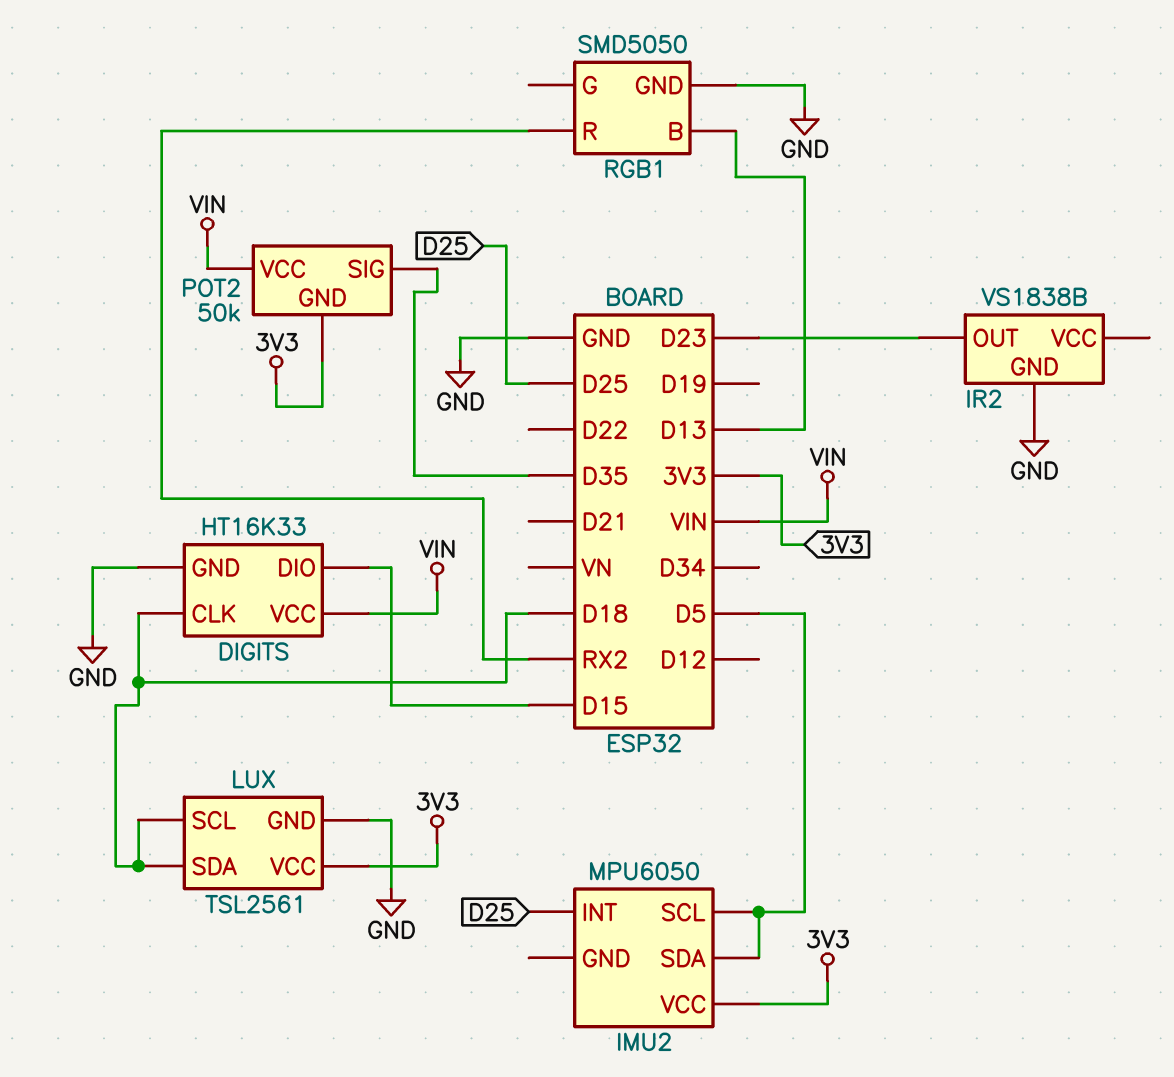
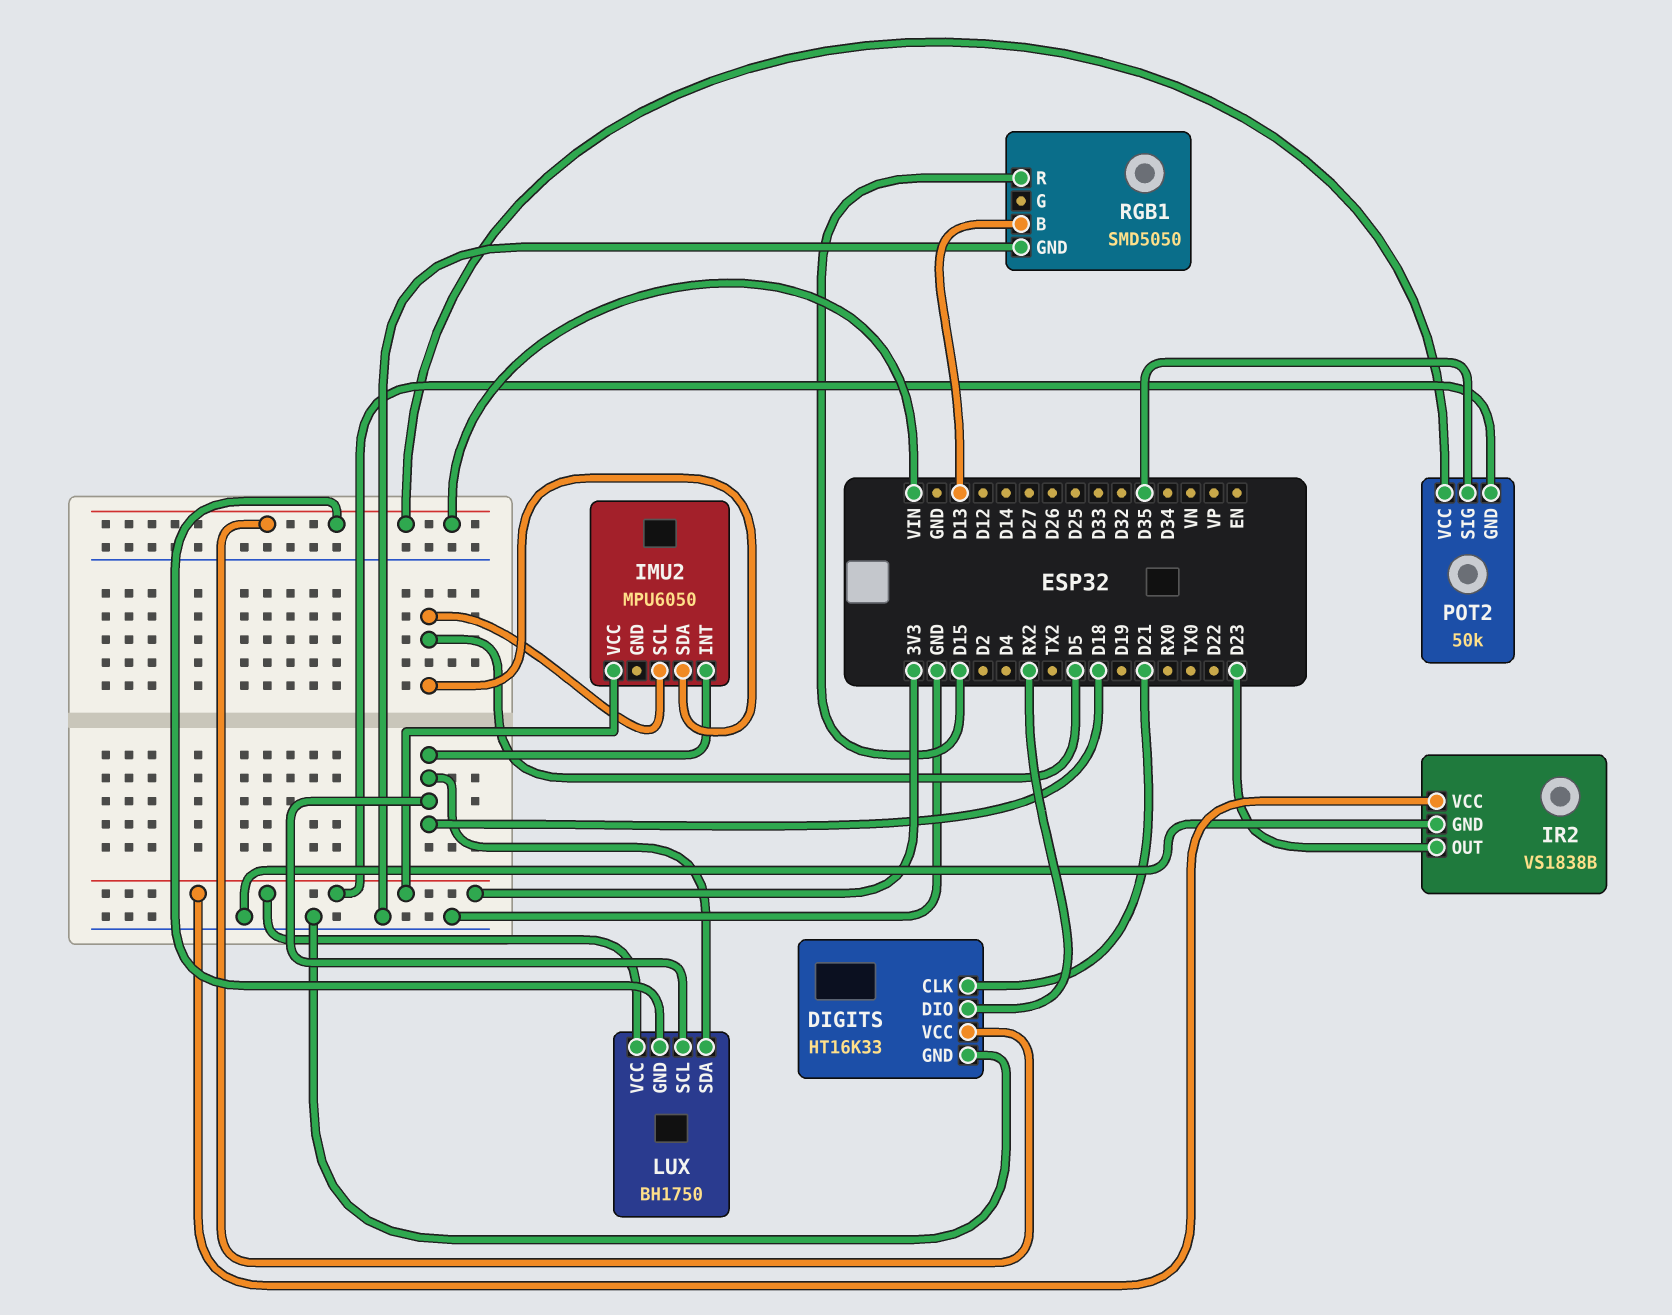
DIGITS pin CLK: D18 -> D21
DIGITS pin DIO: D15 -> RX2
IMU2 pin INT: D25 -> D18
IR2 pin VCC: none -> 3V3
LUX: TSL2561 -> BH1750
LUX pin GND: GND -> VIN
RGB1 pin R: RX2 -> D15

